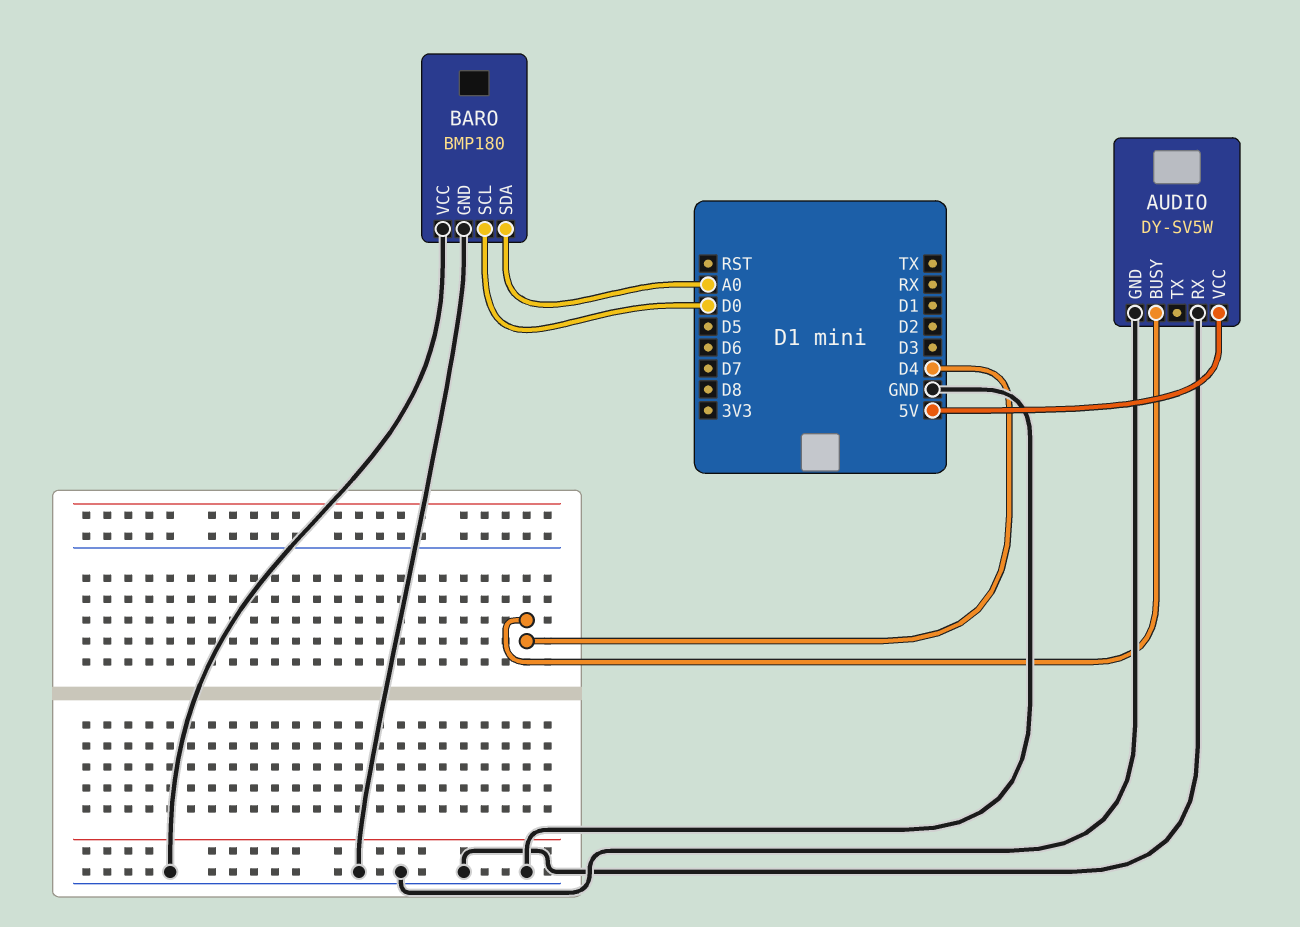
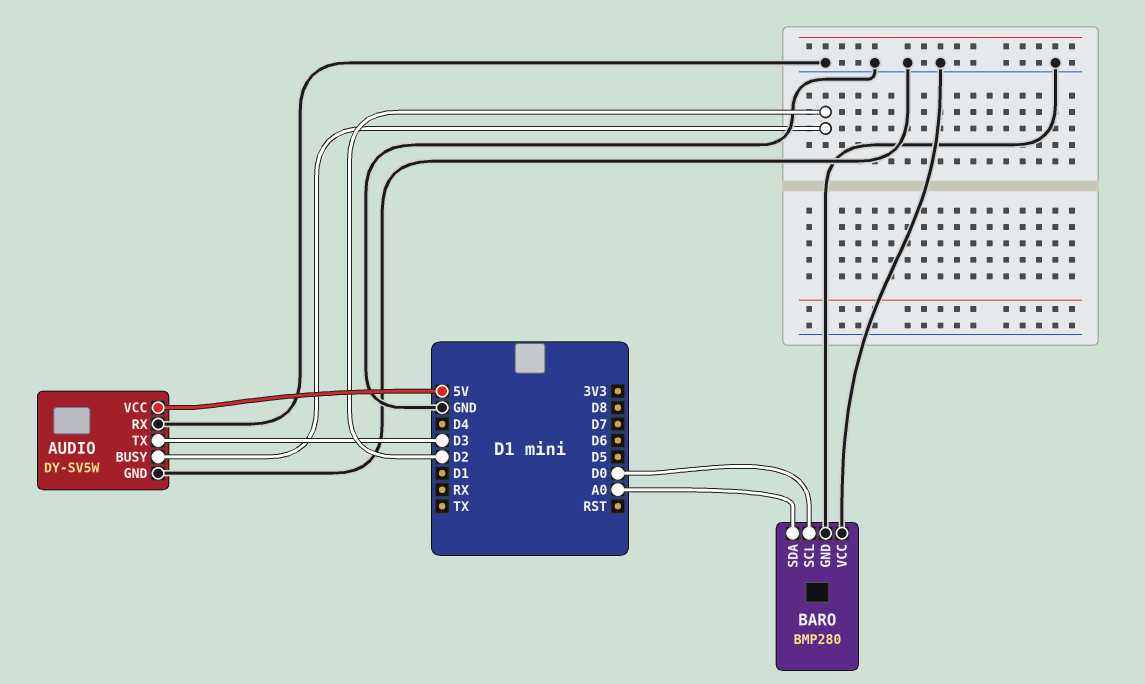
AUDIO pin BUSY: D4 -> D2
AUDIO pin TX: none -> D3
BARO: BMP180 -> BMP280

